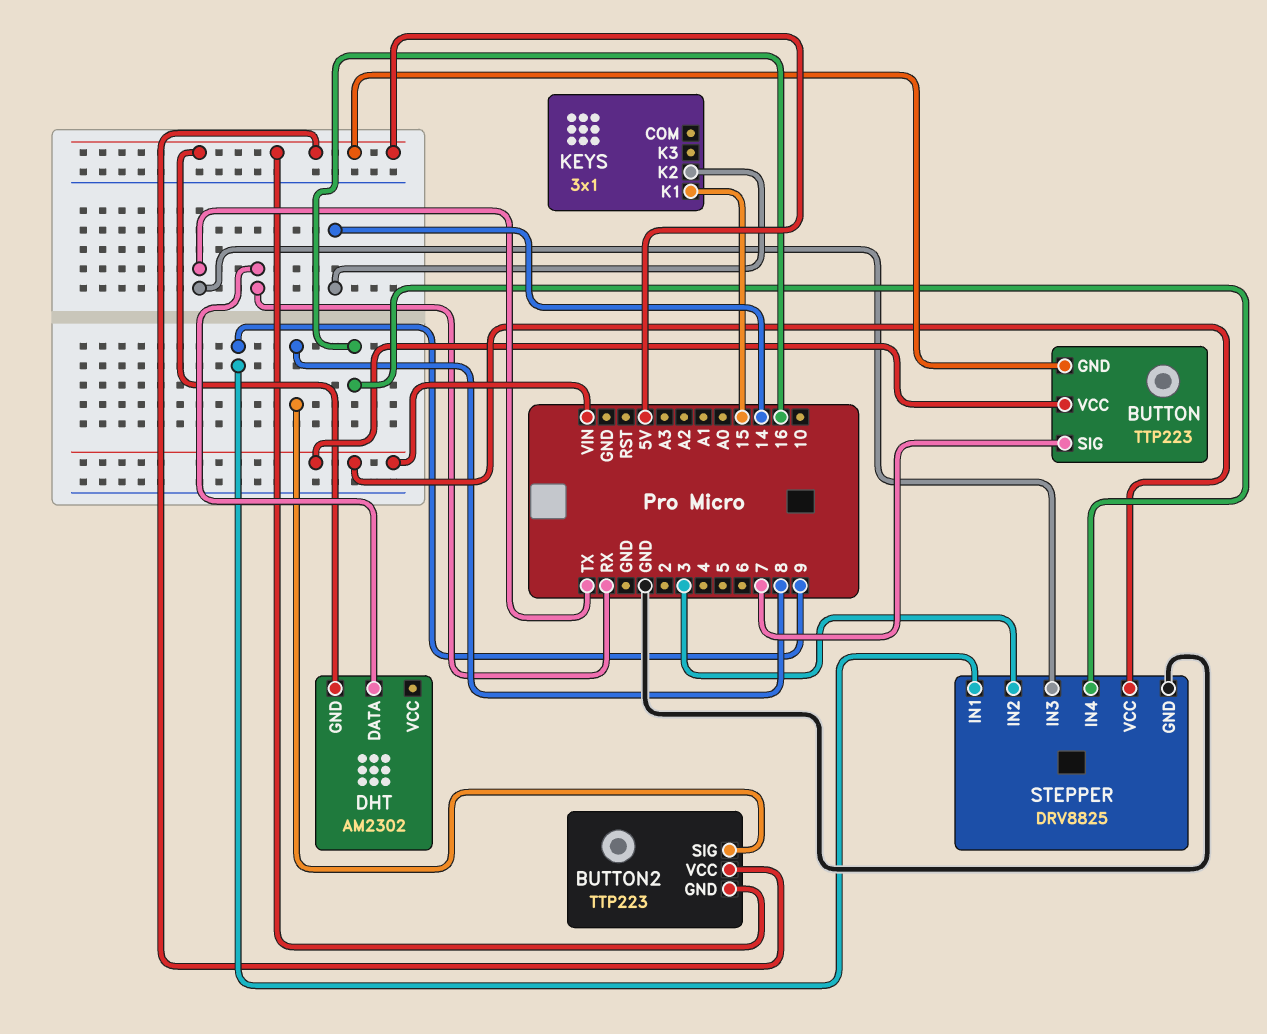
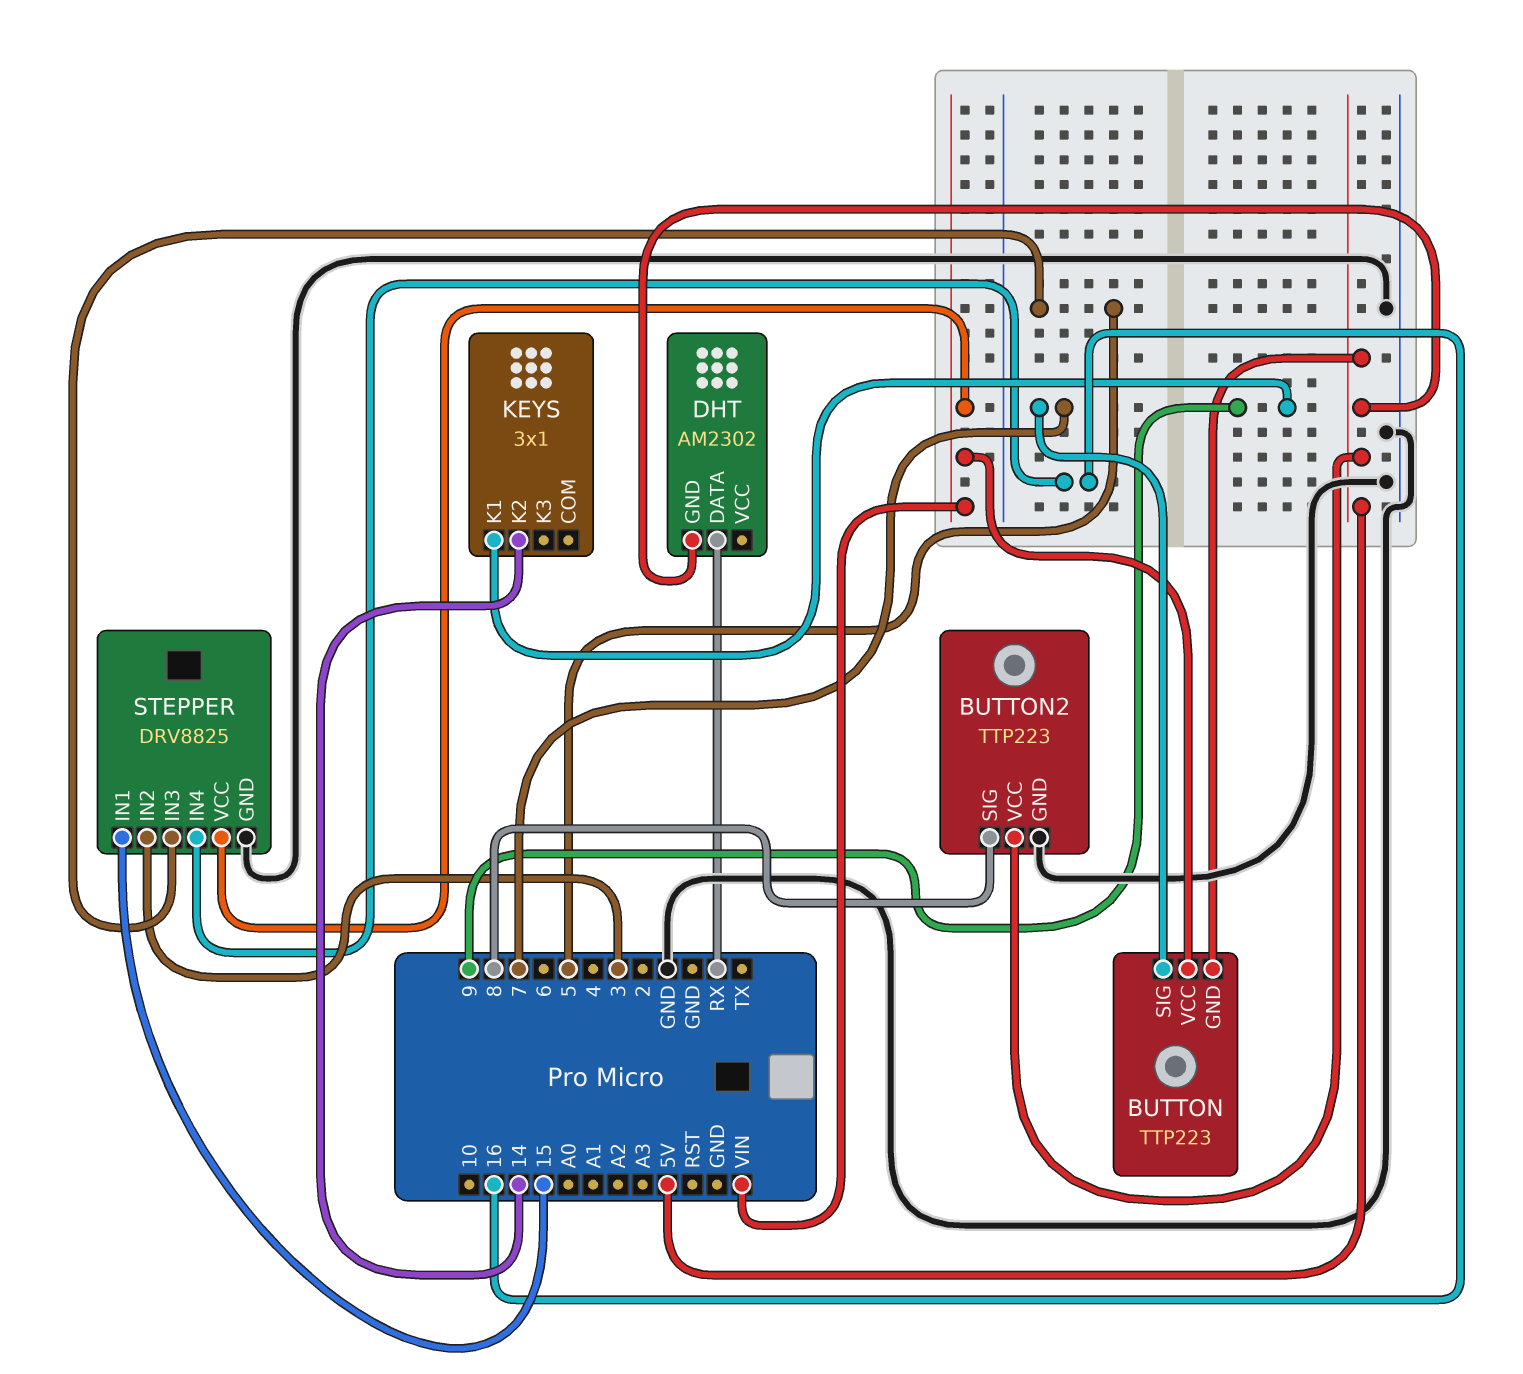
BUTTON2 pin GND: 5V -> GND
KEYS pin K1: 15 -> 9
STEPPER pin IN1: 9 -> 15
STEPPER pin IN3: TX -> 5

